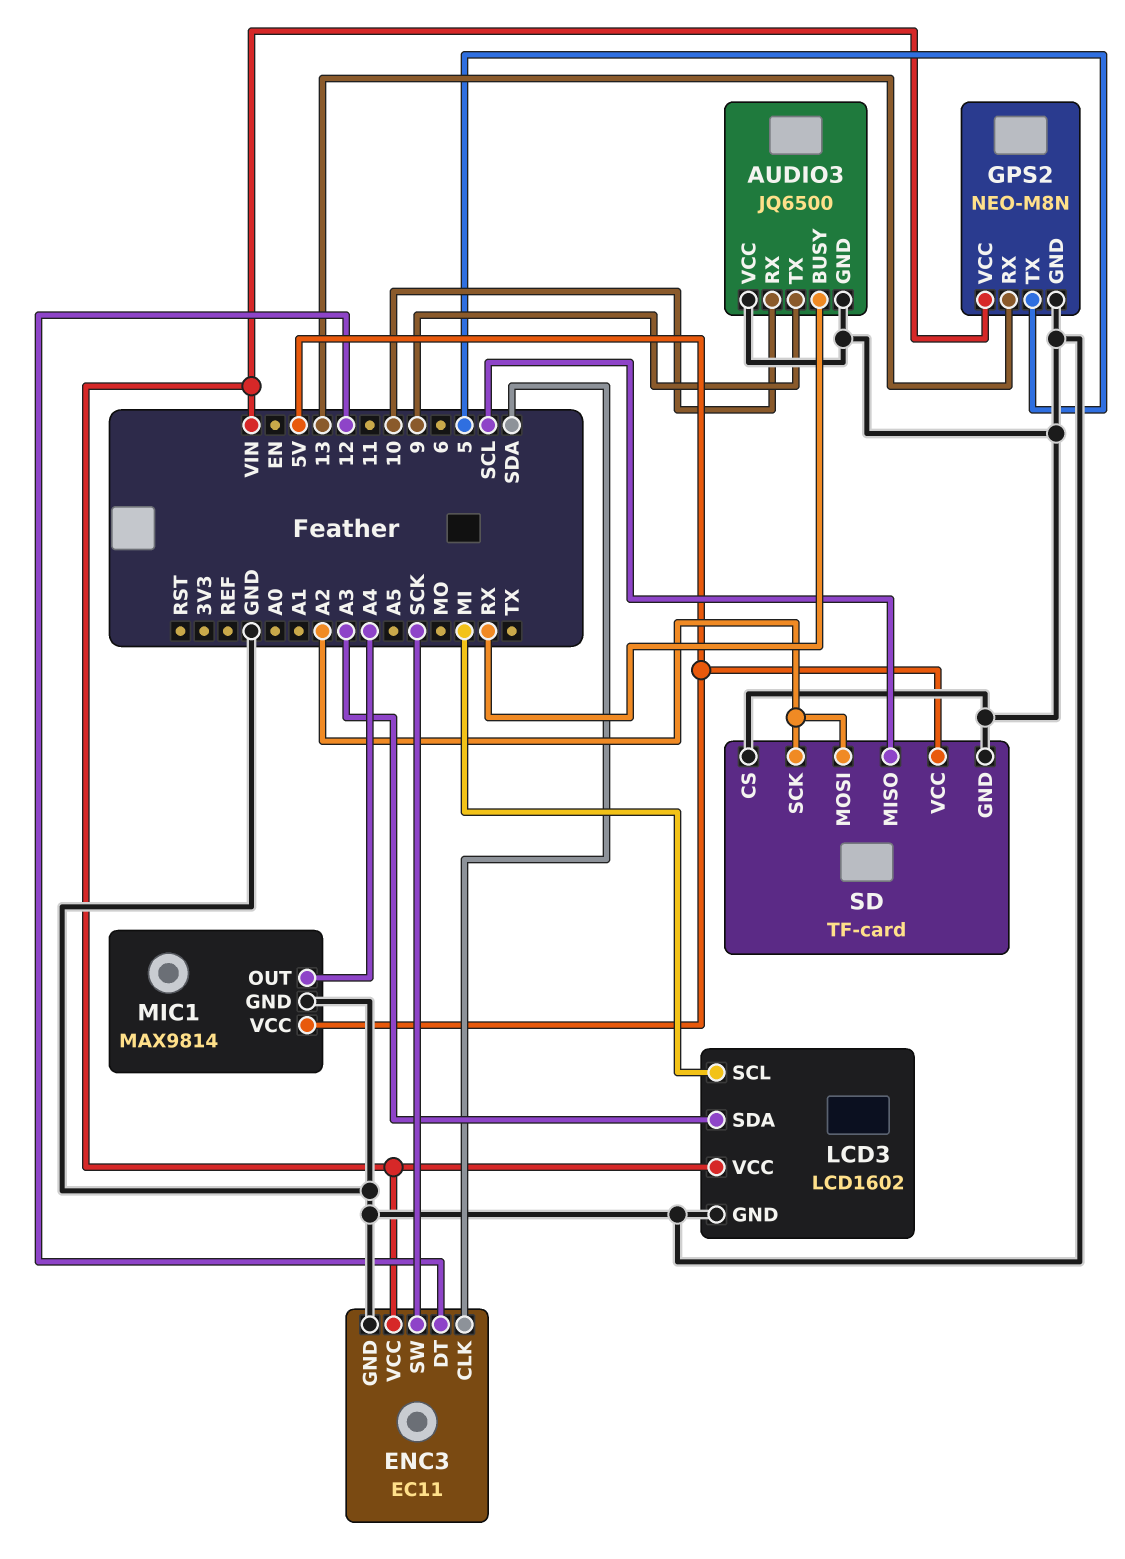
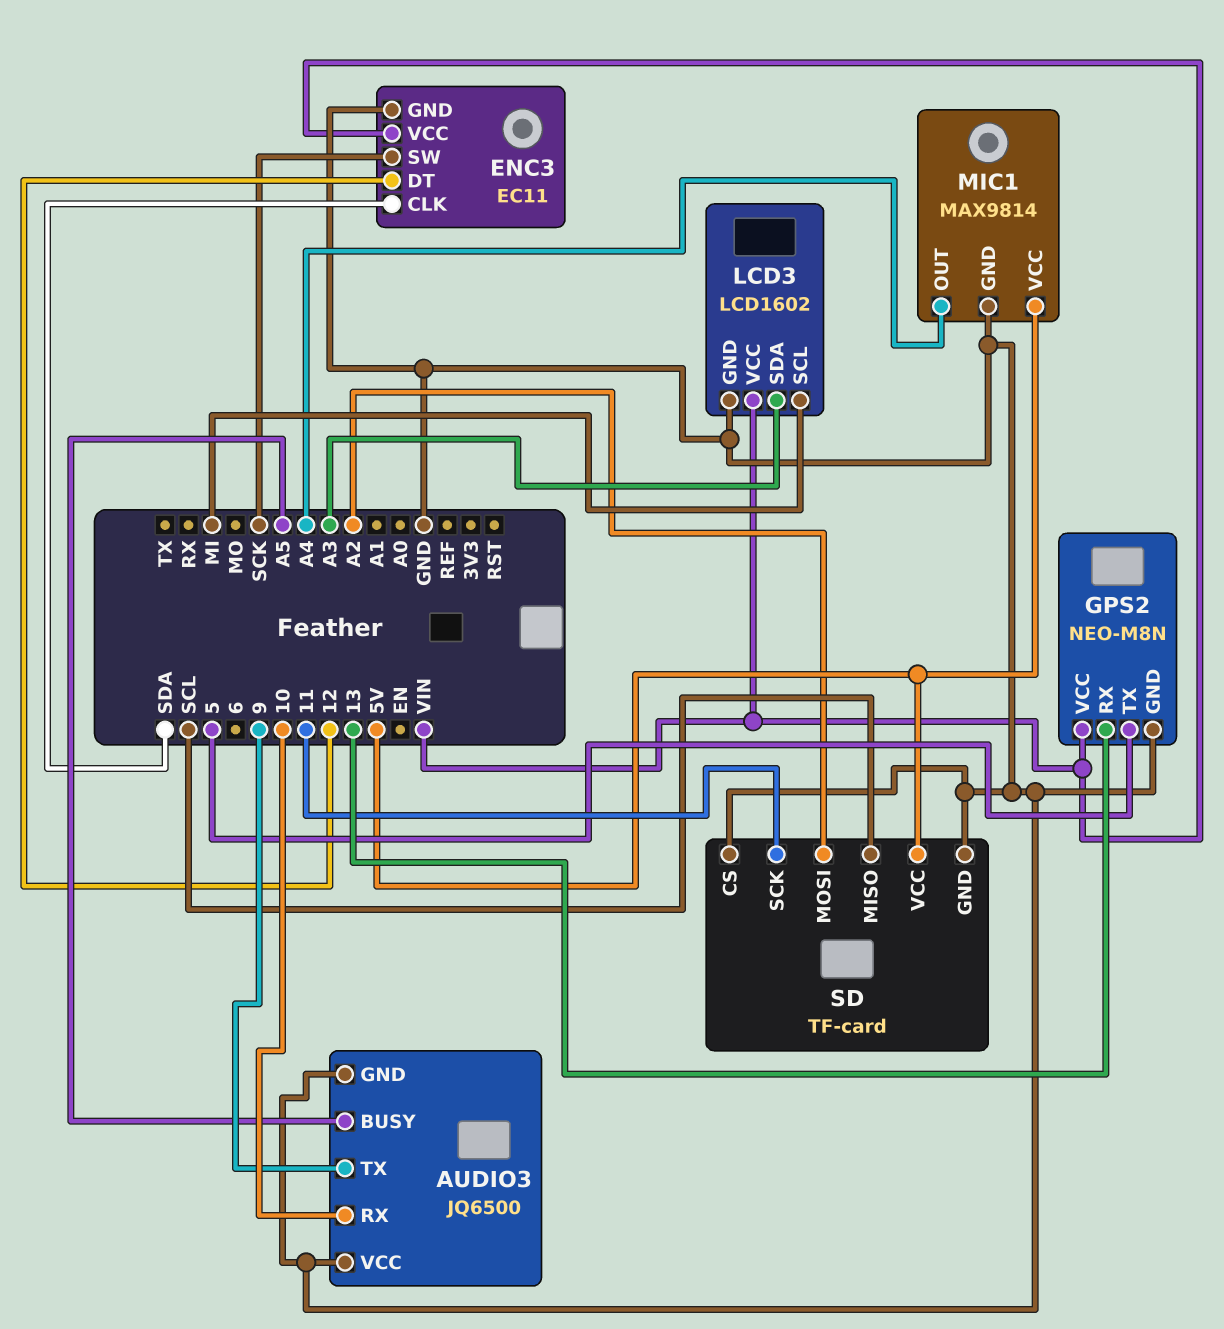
AUDIO3 pin BUSY: RX -> A5
SD pin SCK: A2 -> 11

